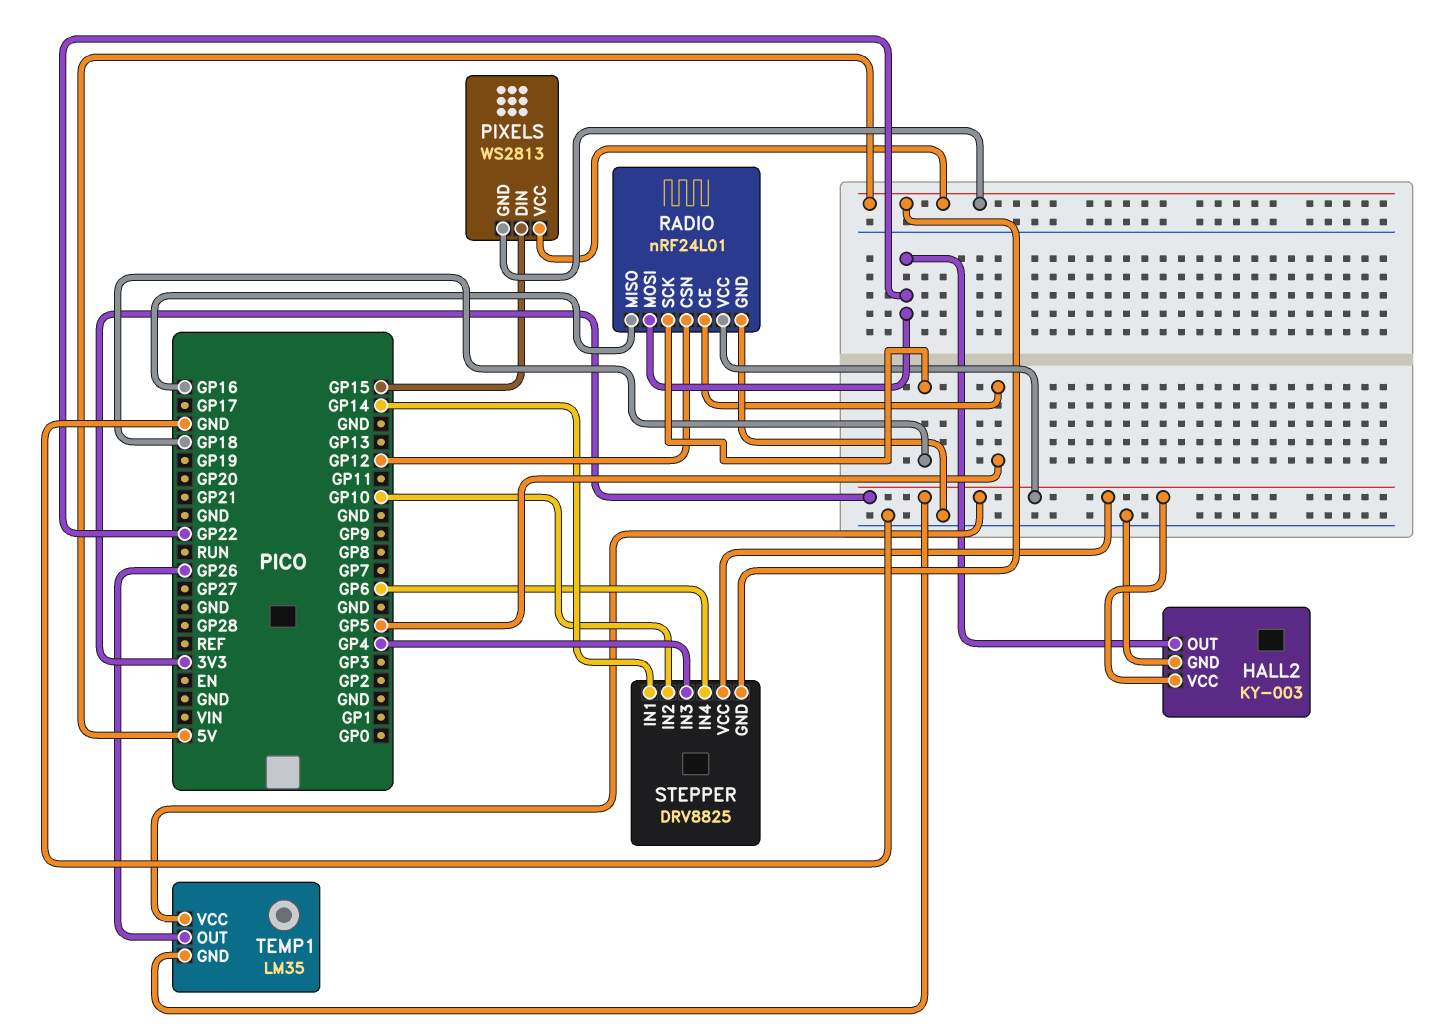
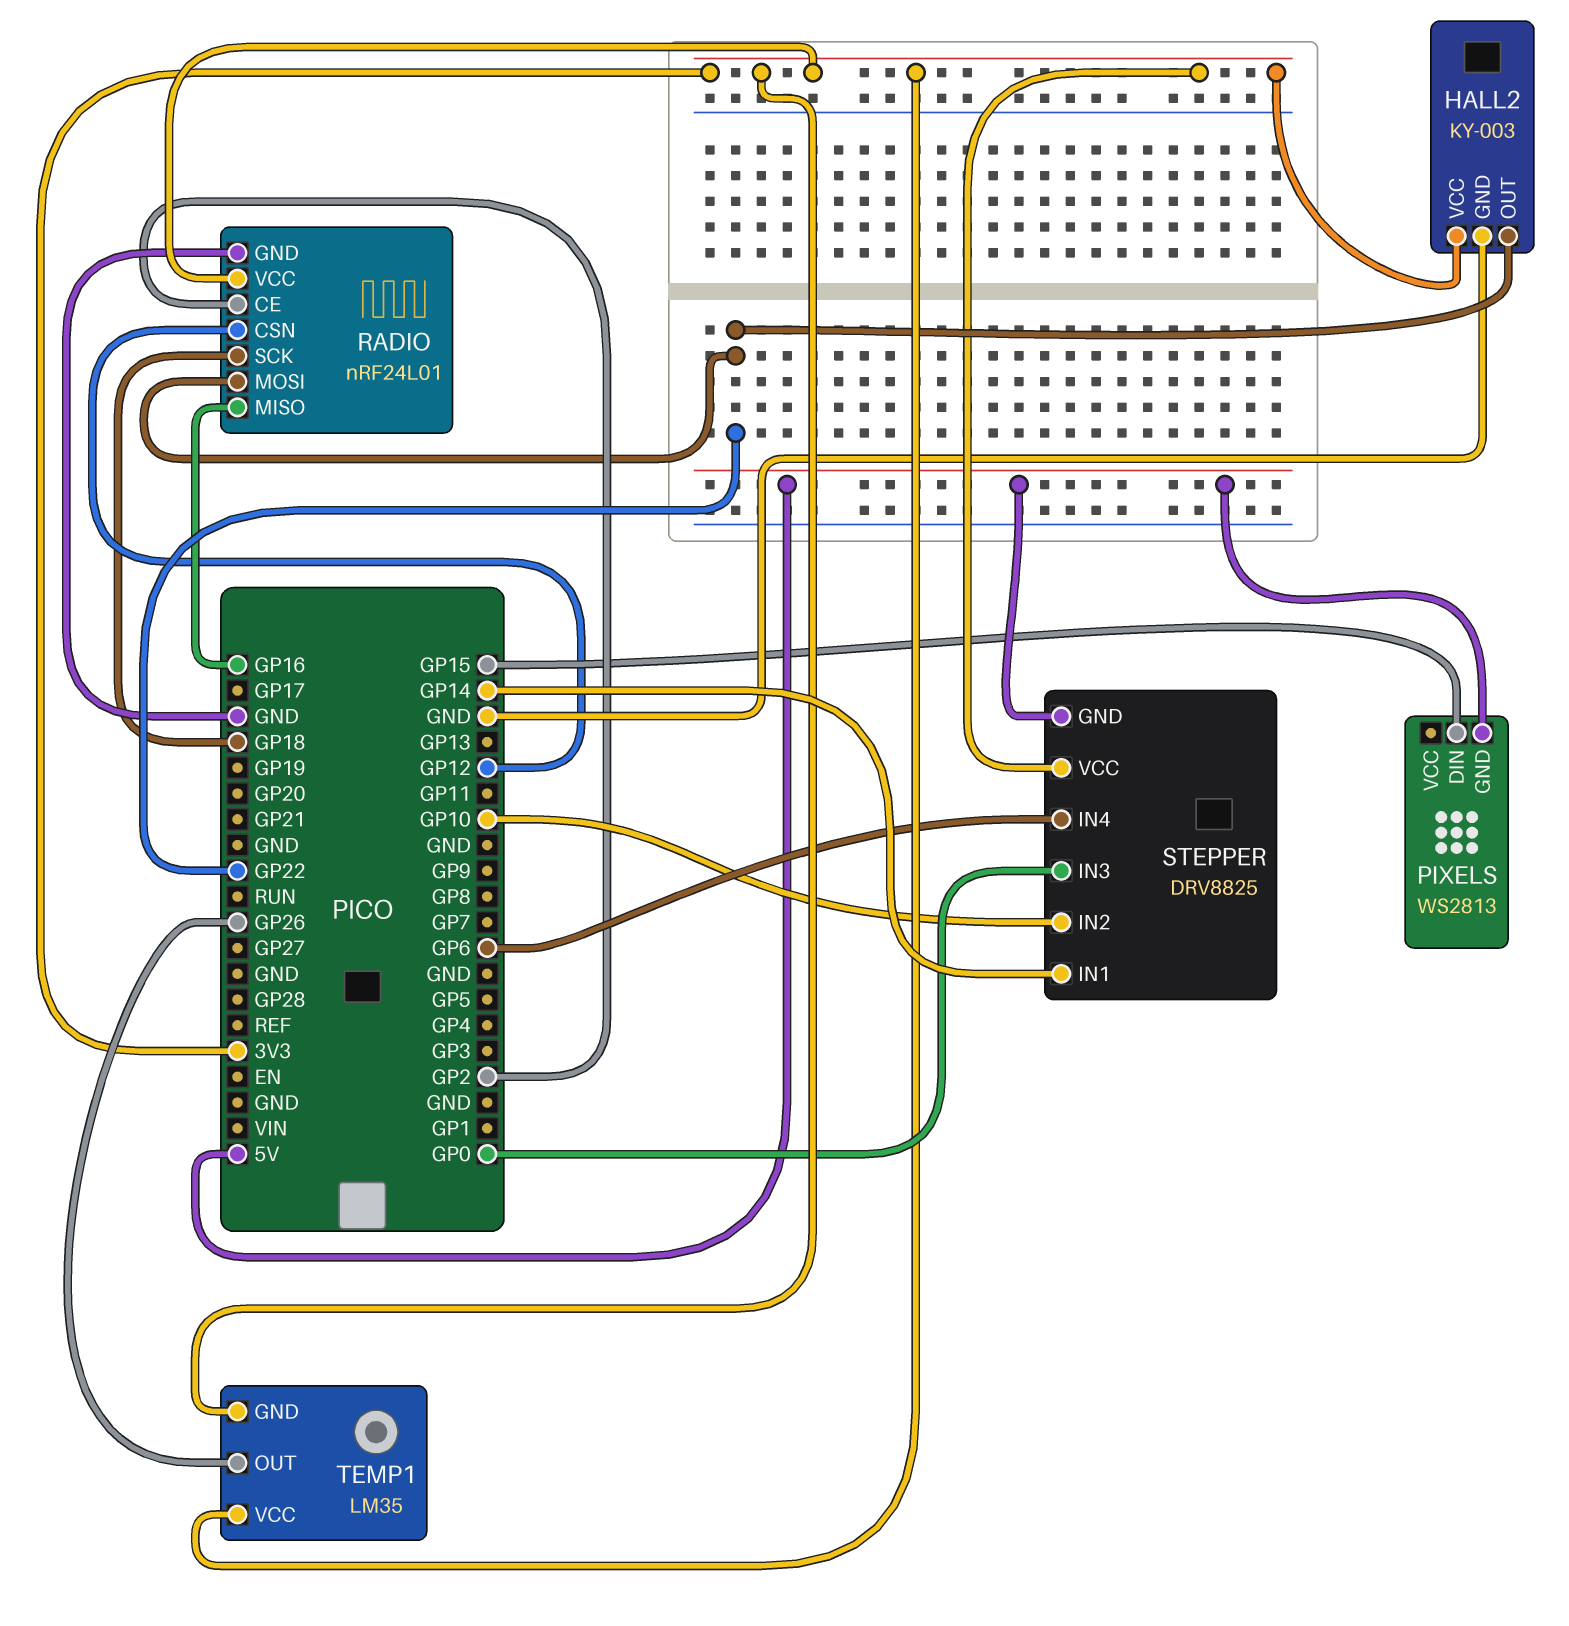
PIXELS pin VCC: 5V -> none
RADIO pin CE: GP5 -> GP2
STEPPER pin IN3: GP4 -> GP0

